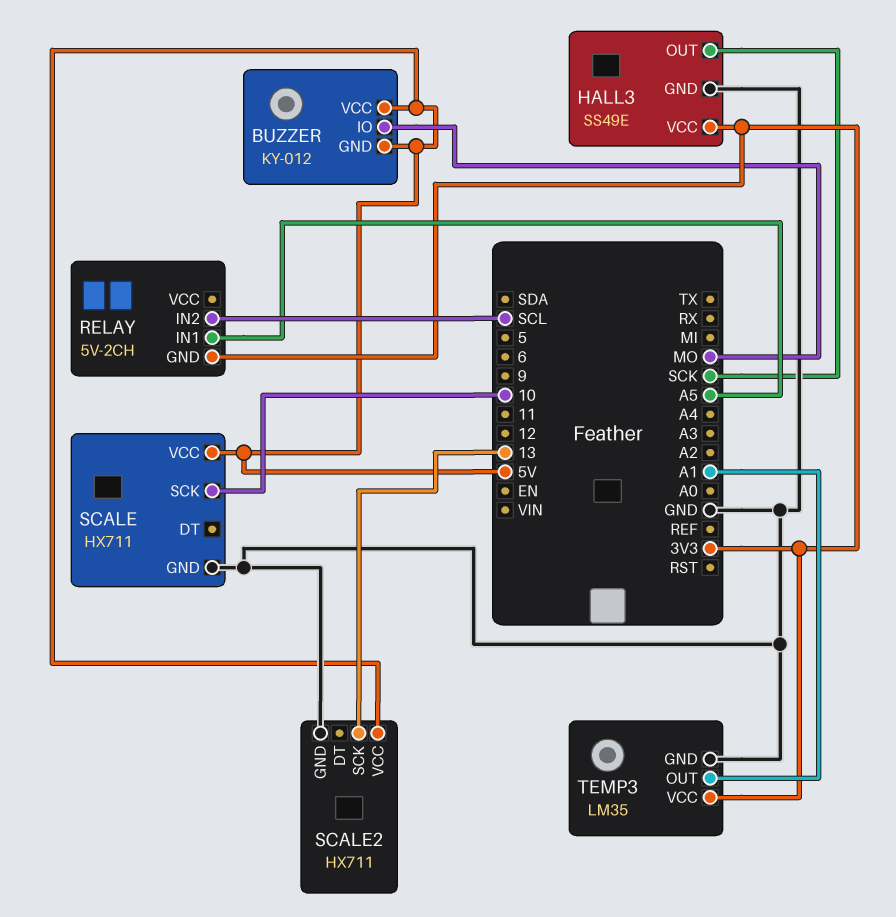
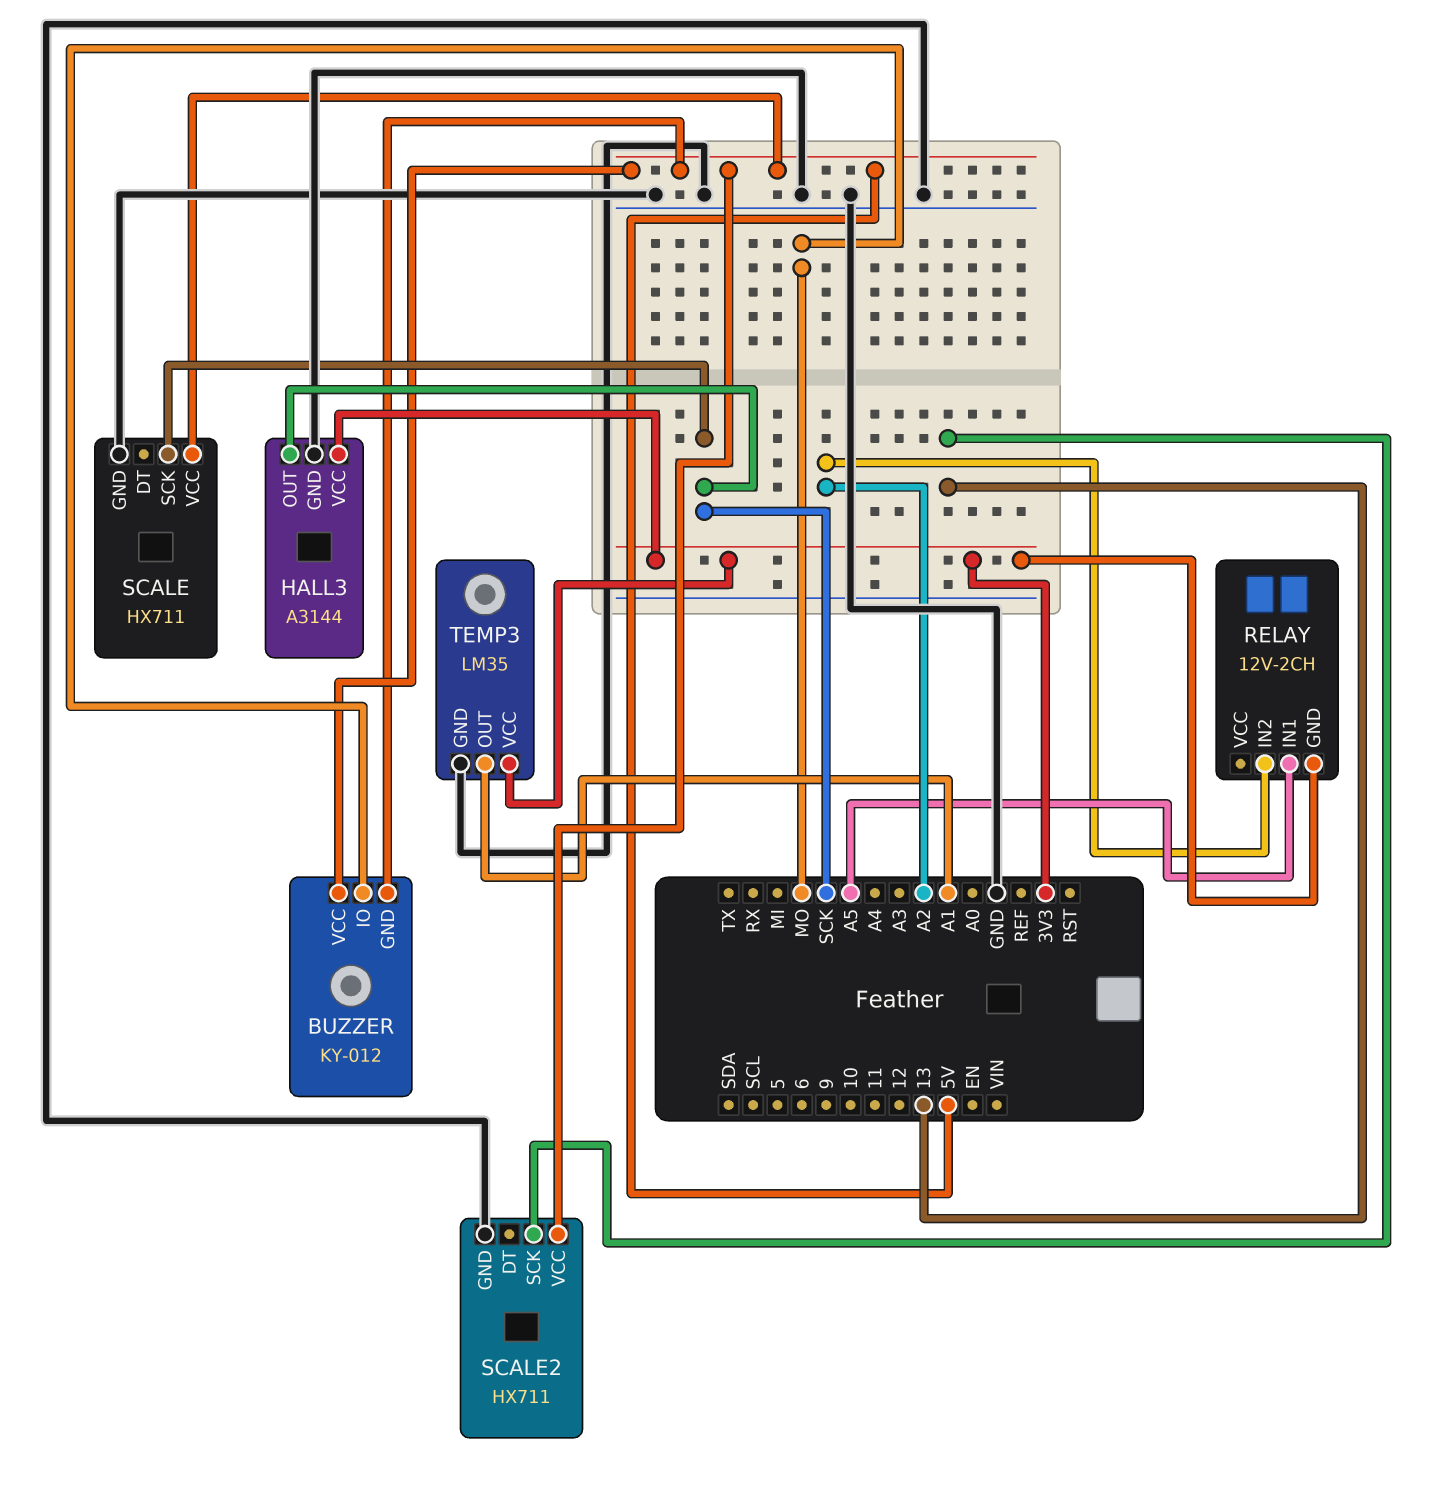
HALL3: SS49E -> A3144
RELAY: 5V-2CH -> 12V-2CH
RELAY pin IN2: SCL -> A2
SCALE pin SCK: 10 -> SCK

